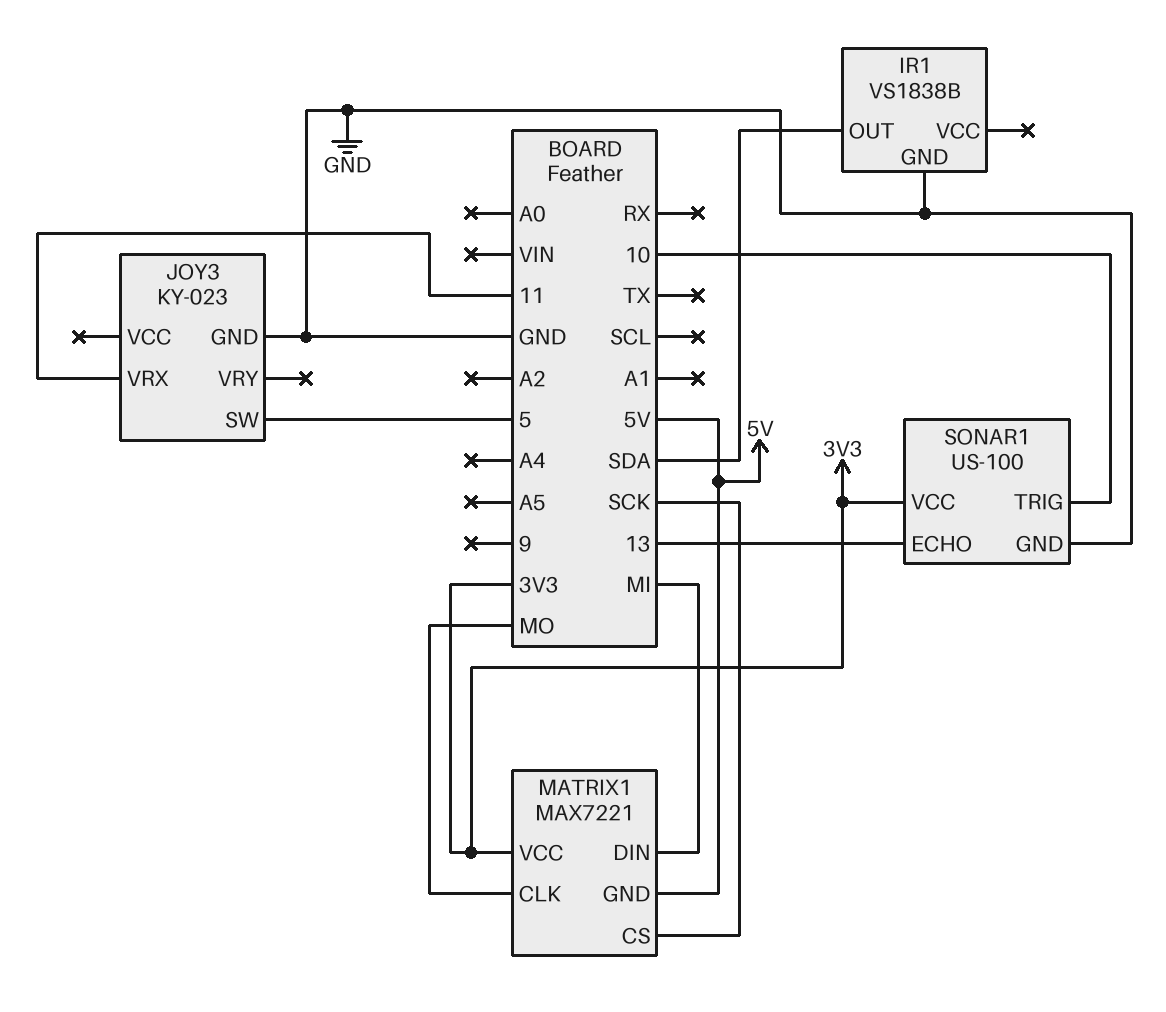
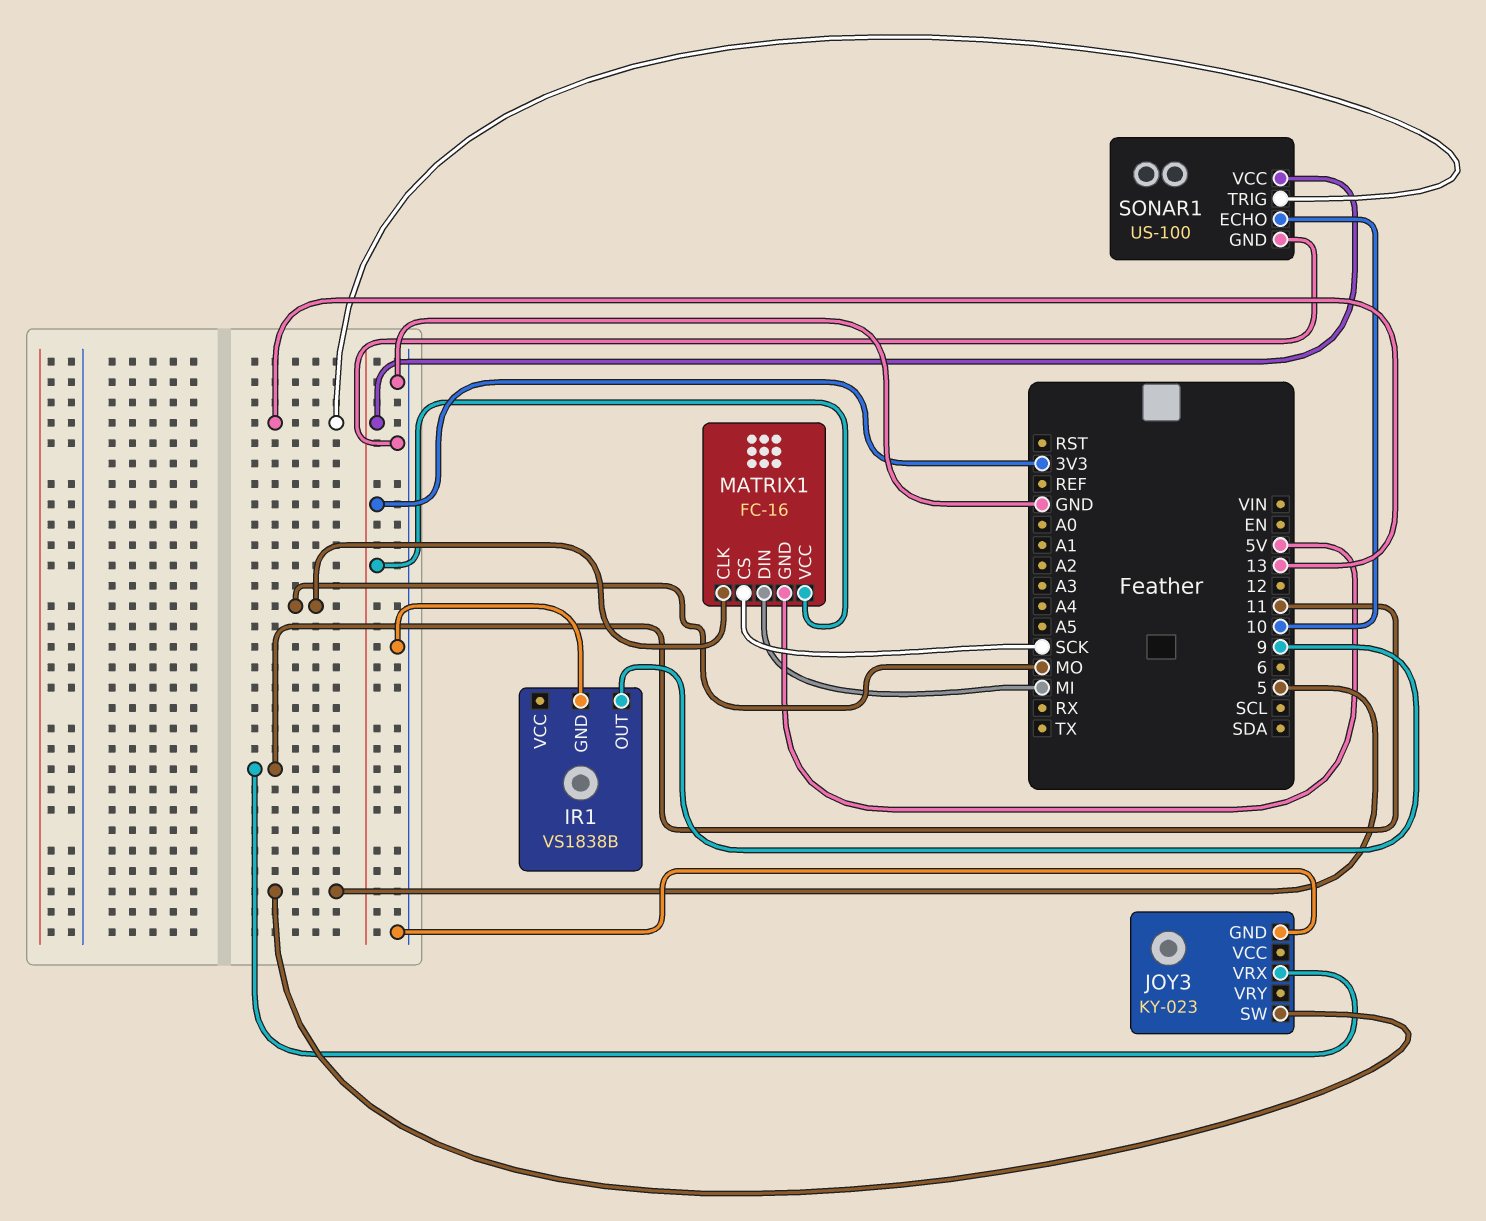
IR1 pin OUT: SDA -> 9
MATRIX1: MAX7221 -> FC-16
SONAR1 pin ECHO: 13 -> 10
SONAR1 pin TRIG: 10 -> 13

